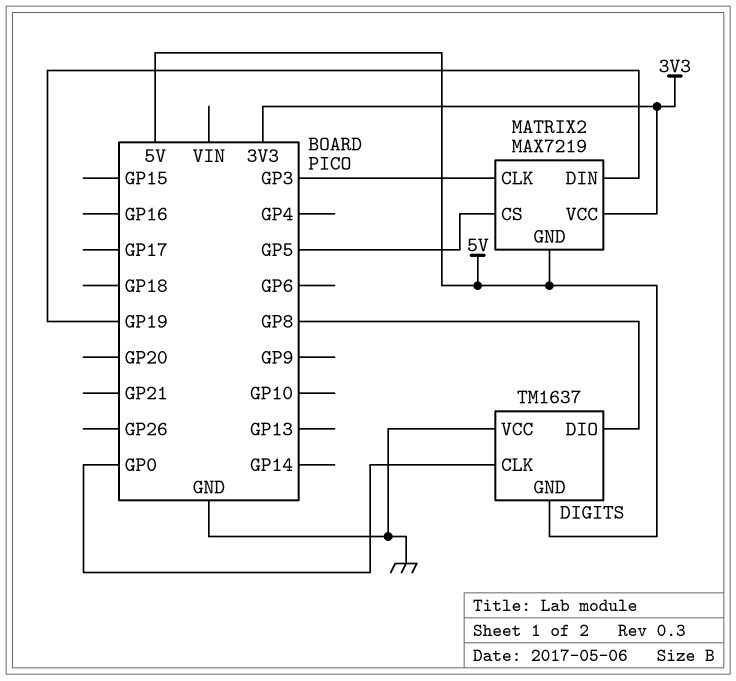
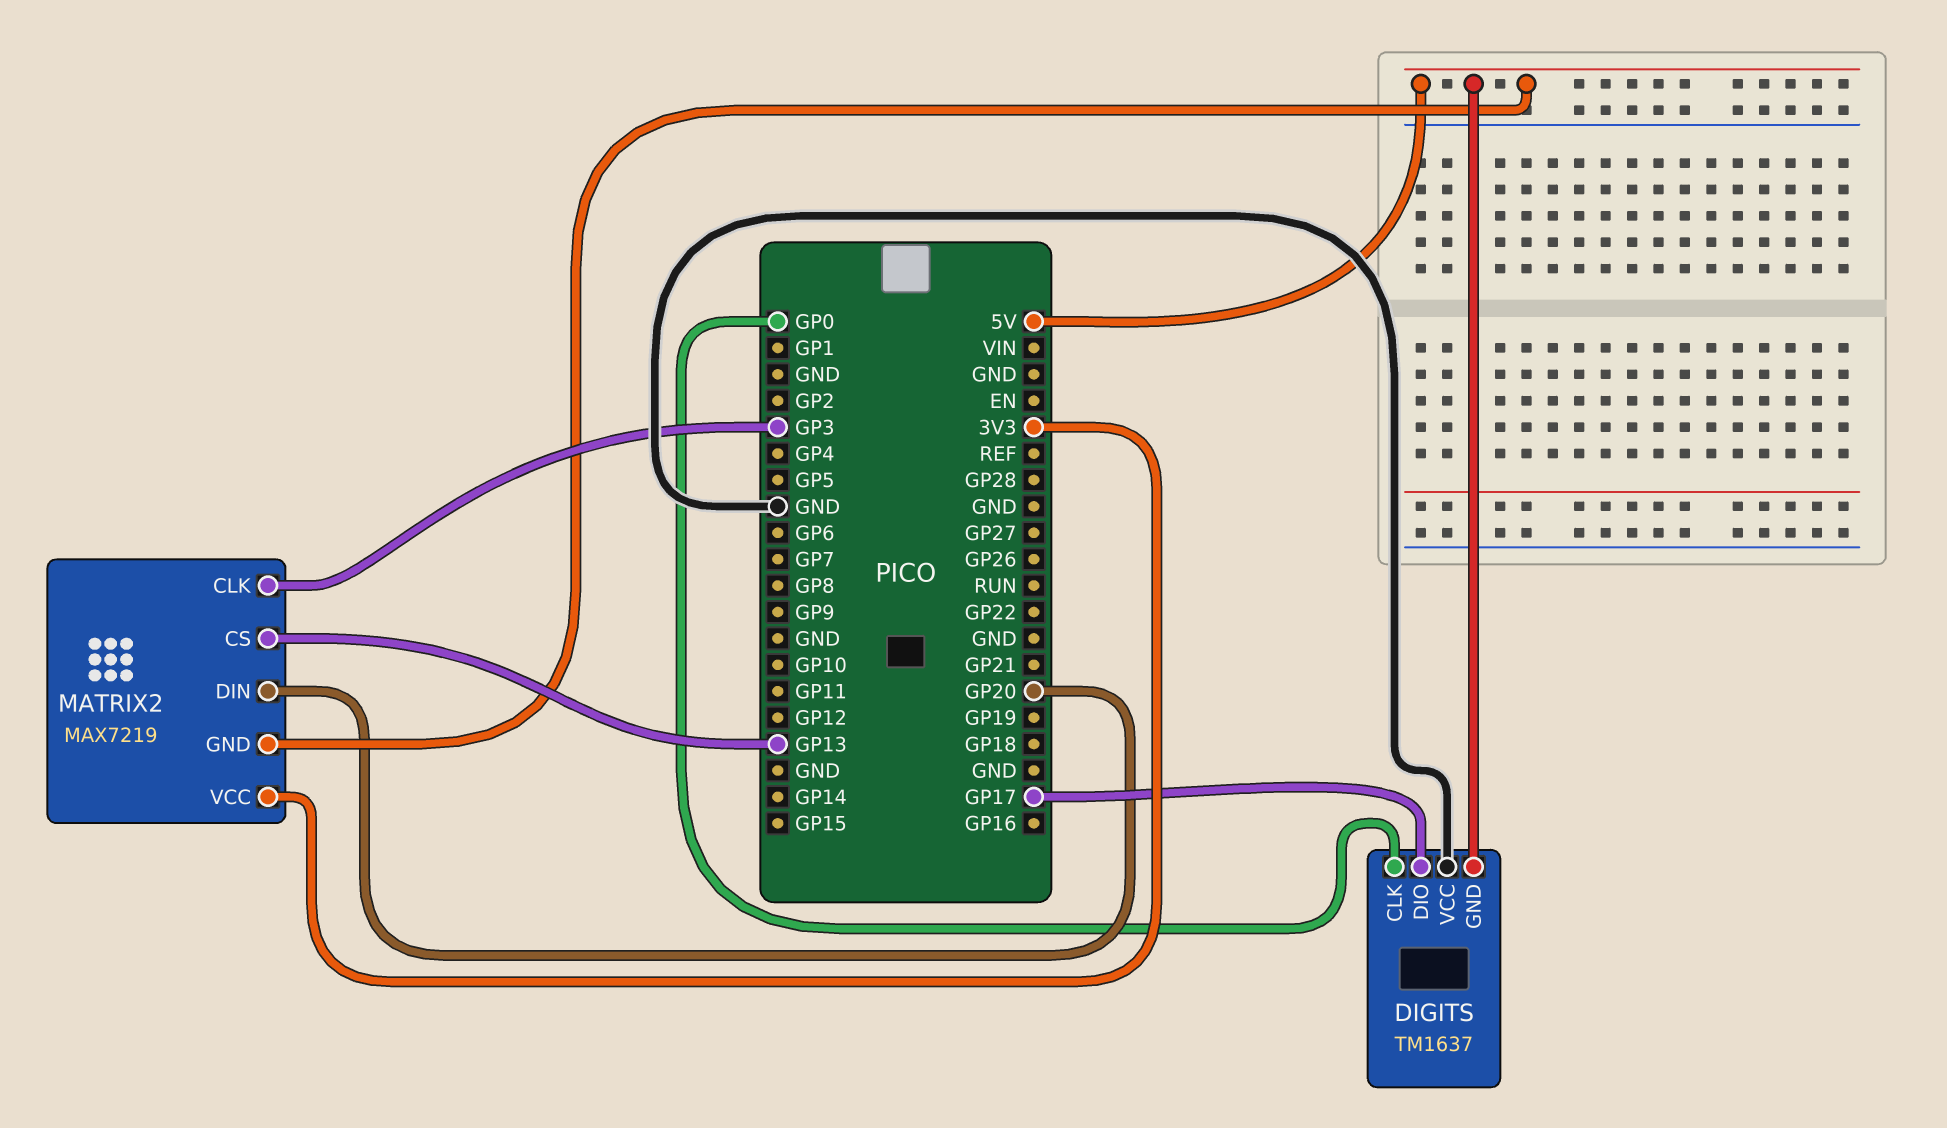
DIGITS pin DIO: GP8 -> GP17
MATRIX2 pin CS: GP5 -> GP13
MATRIX2 pin DIN: GP19 -> GP20

